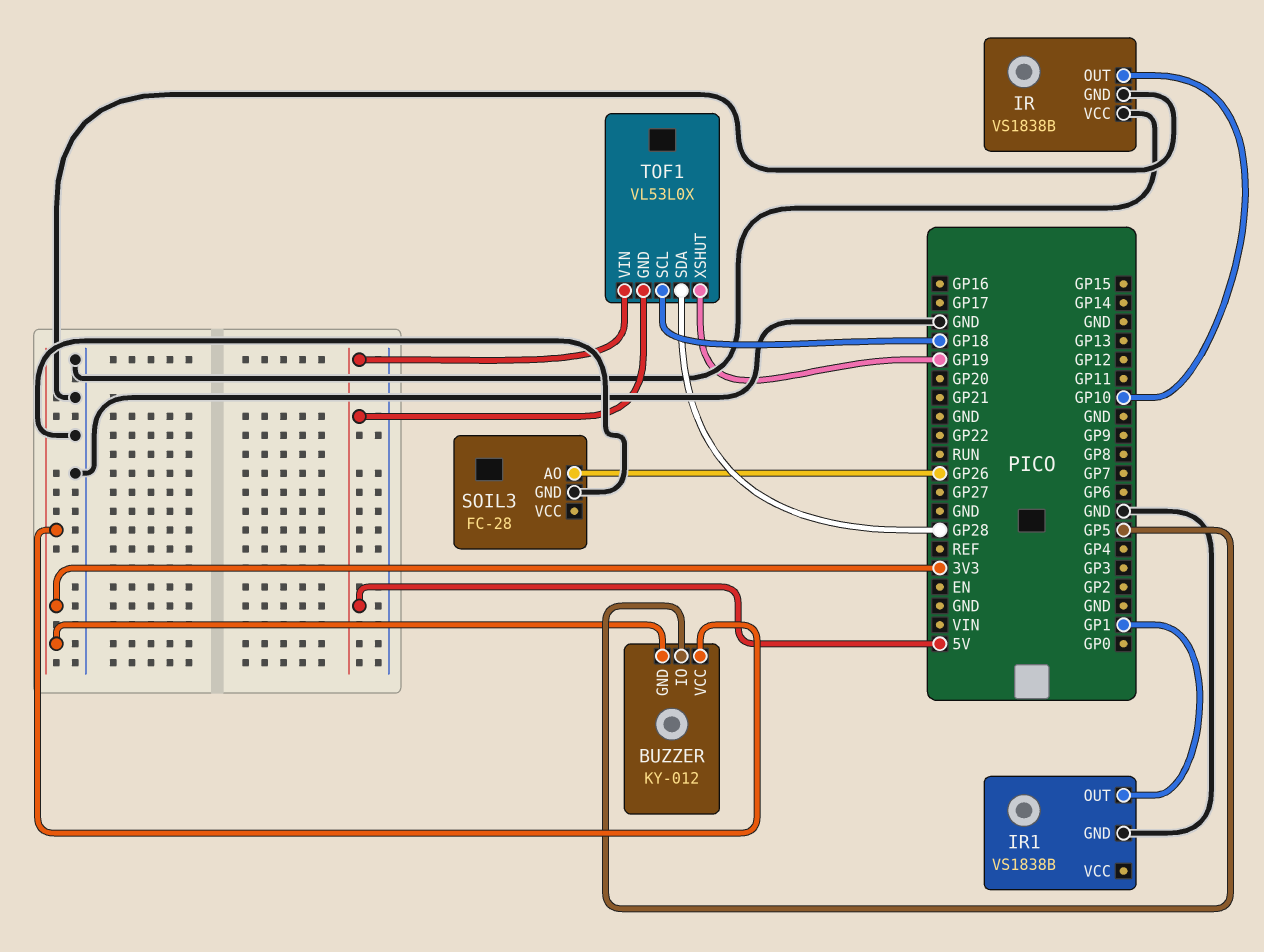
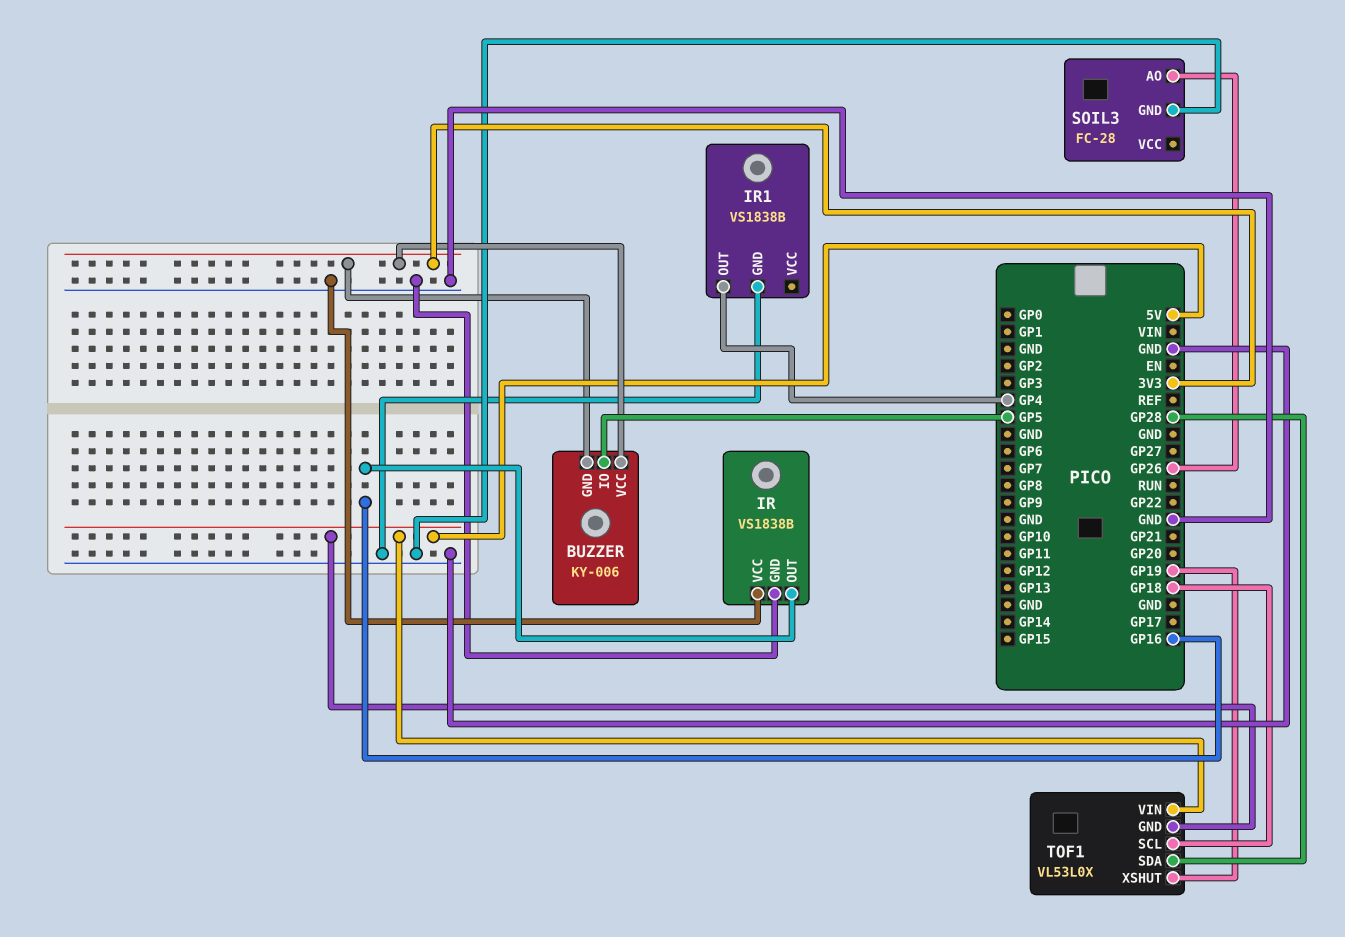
BUZZER: KY-012 -> KY-006
IR pin OUT: GP10 -> GP16
IR1 pin OUT: GP1 -> GP4

